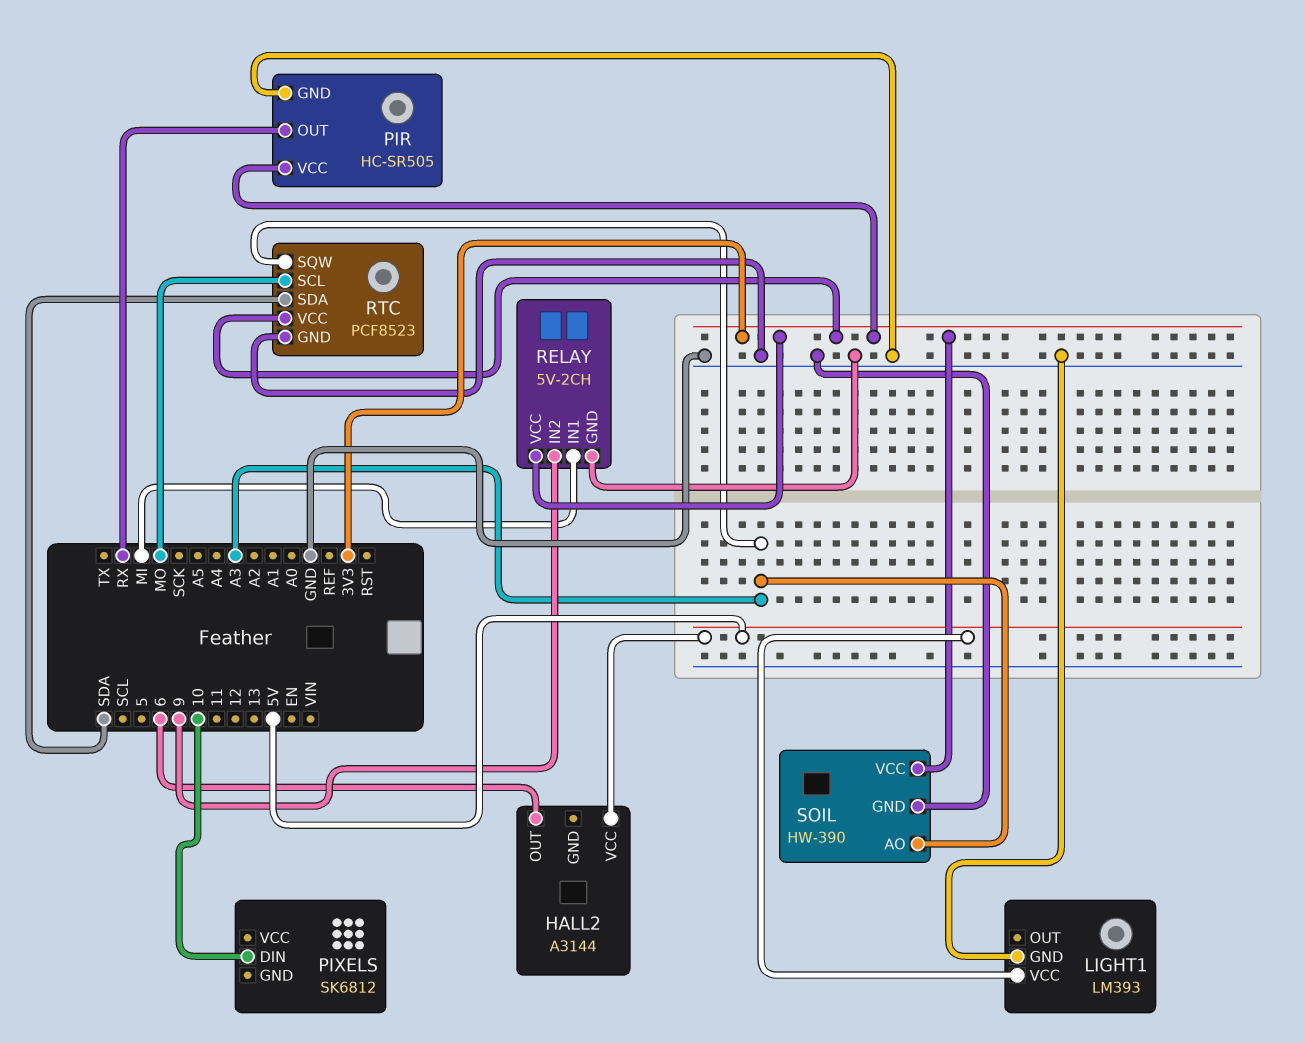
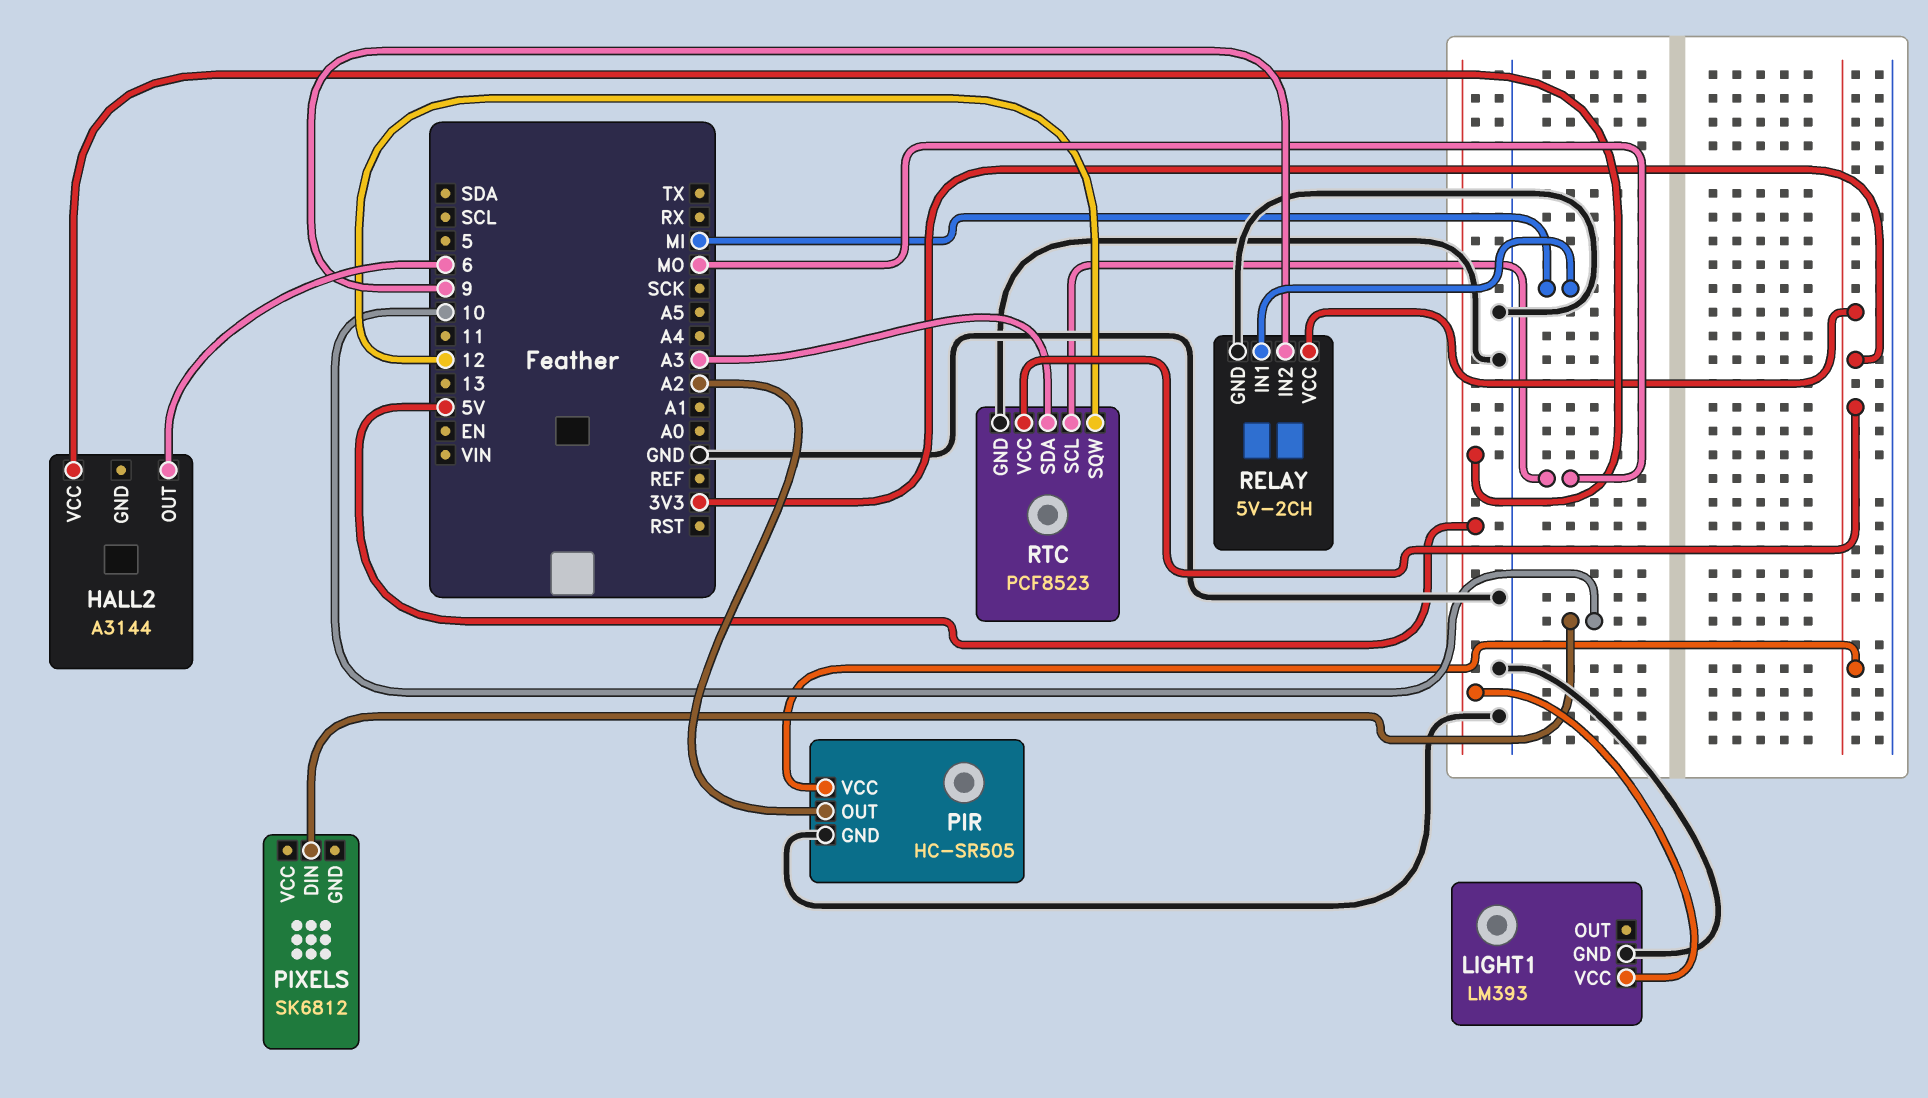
PIR pin OUT: RX -> A2
RTC pin SDA: SDA -> A3
RTC pin SQW: A3 -> 12
SOIL: HW-390 -> none
SOIL pin AO: A3 -> none
SOIL pin GND: GND -> none
SOIL pin VCC: 3V3 -> none

